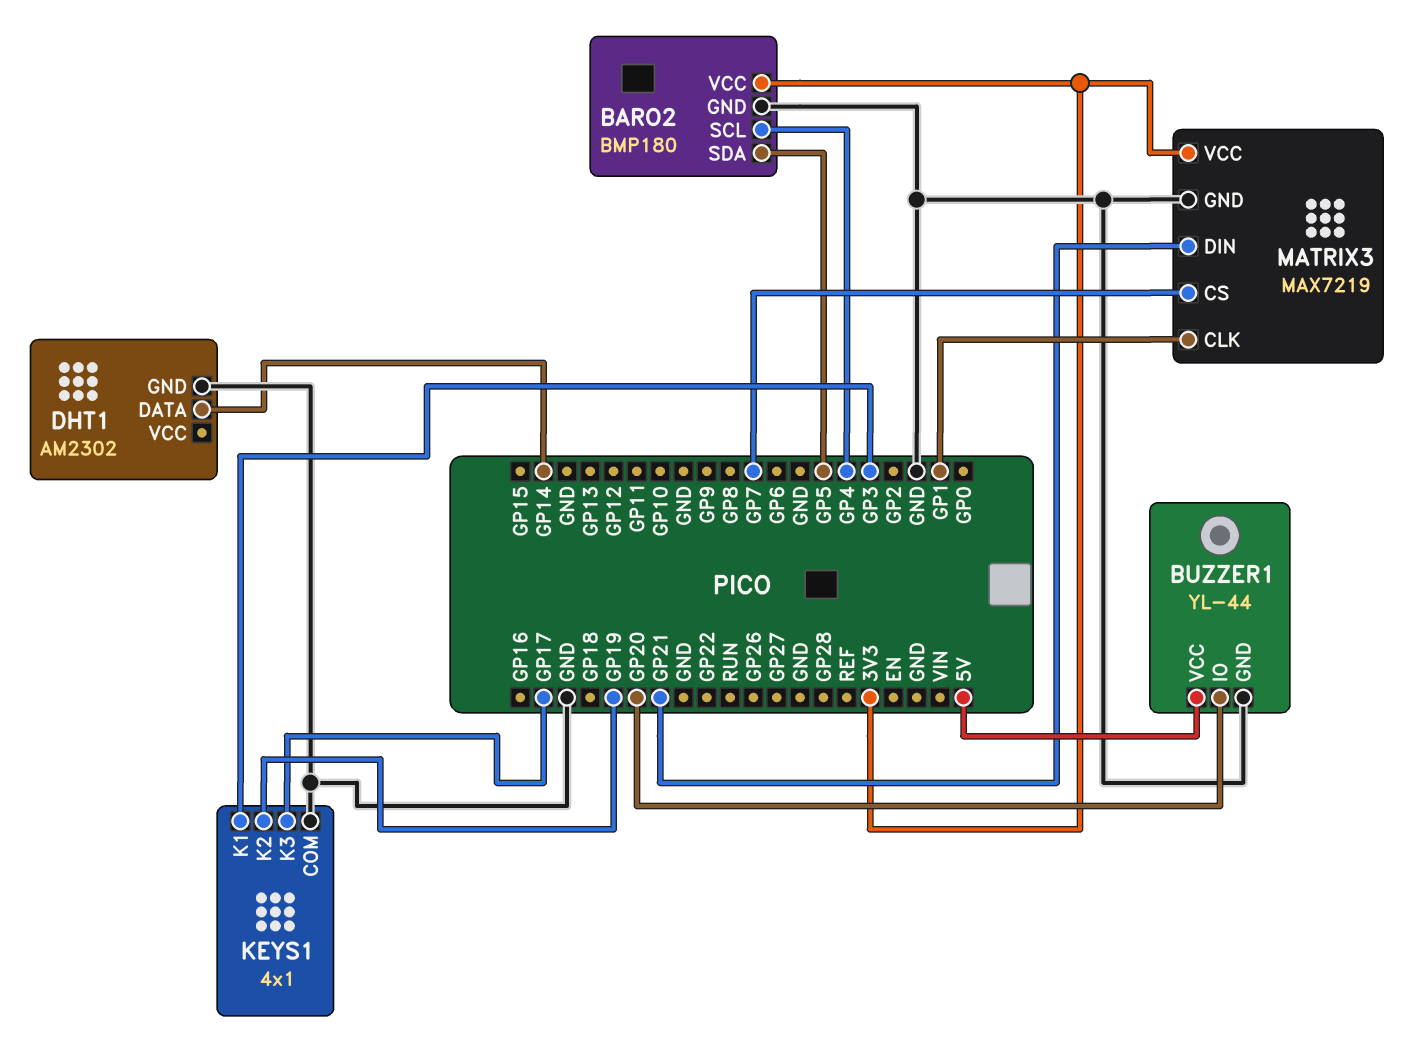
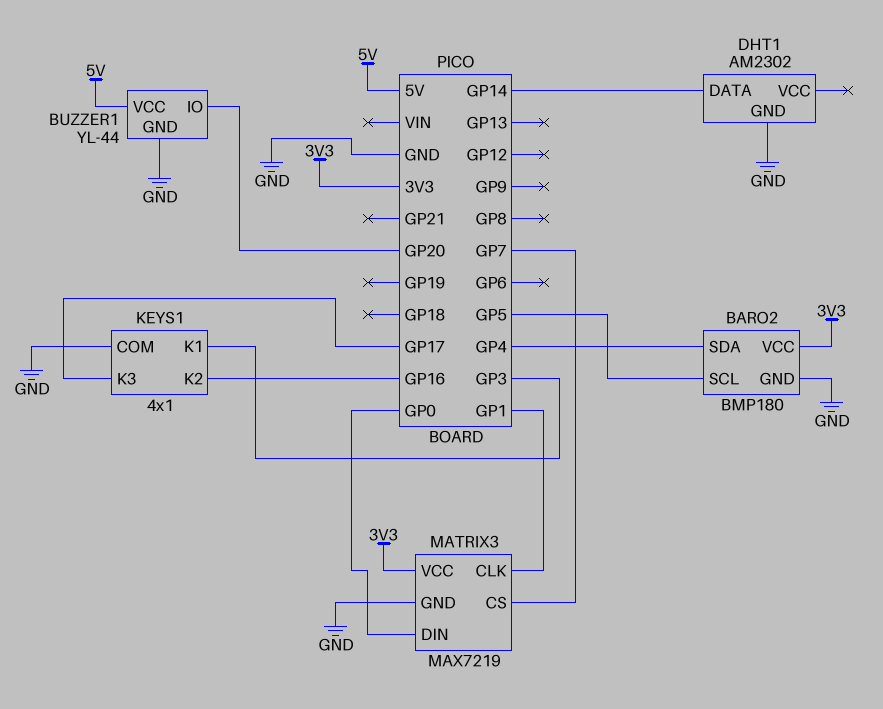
BARO2 pin SCL: GP4 -> GP5
BARO2 pin SDA: GP5 -> GP4
KEYS1 pin K2: GP19 -> GP16
MATRIX3 pin DIN: GP21 -> GP0

